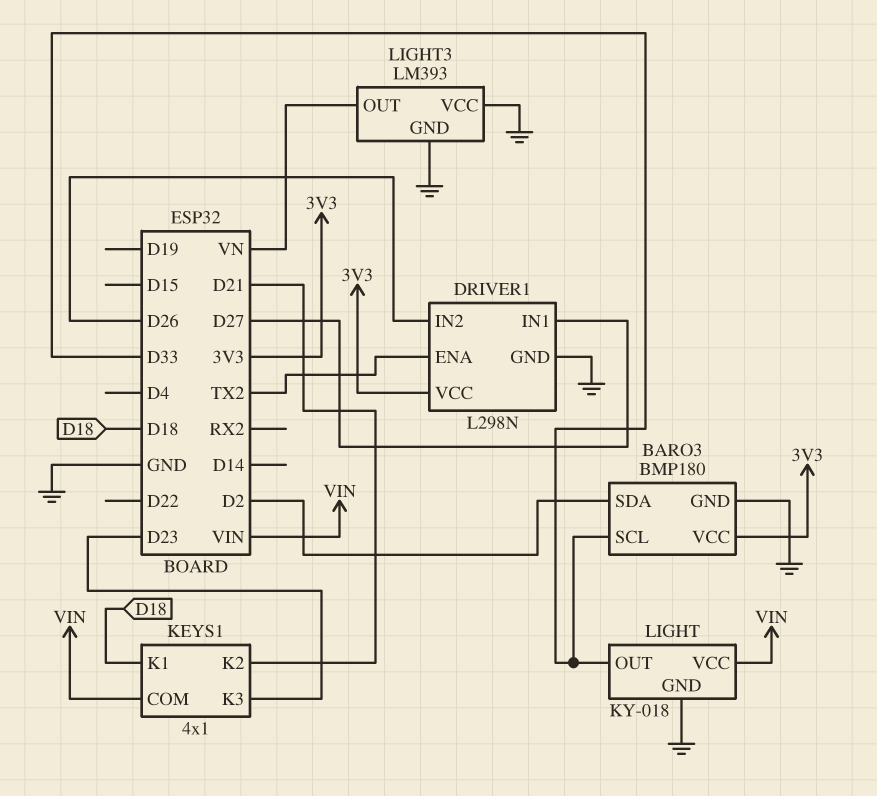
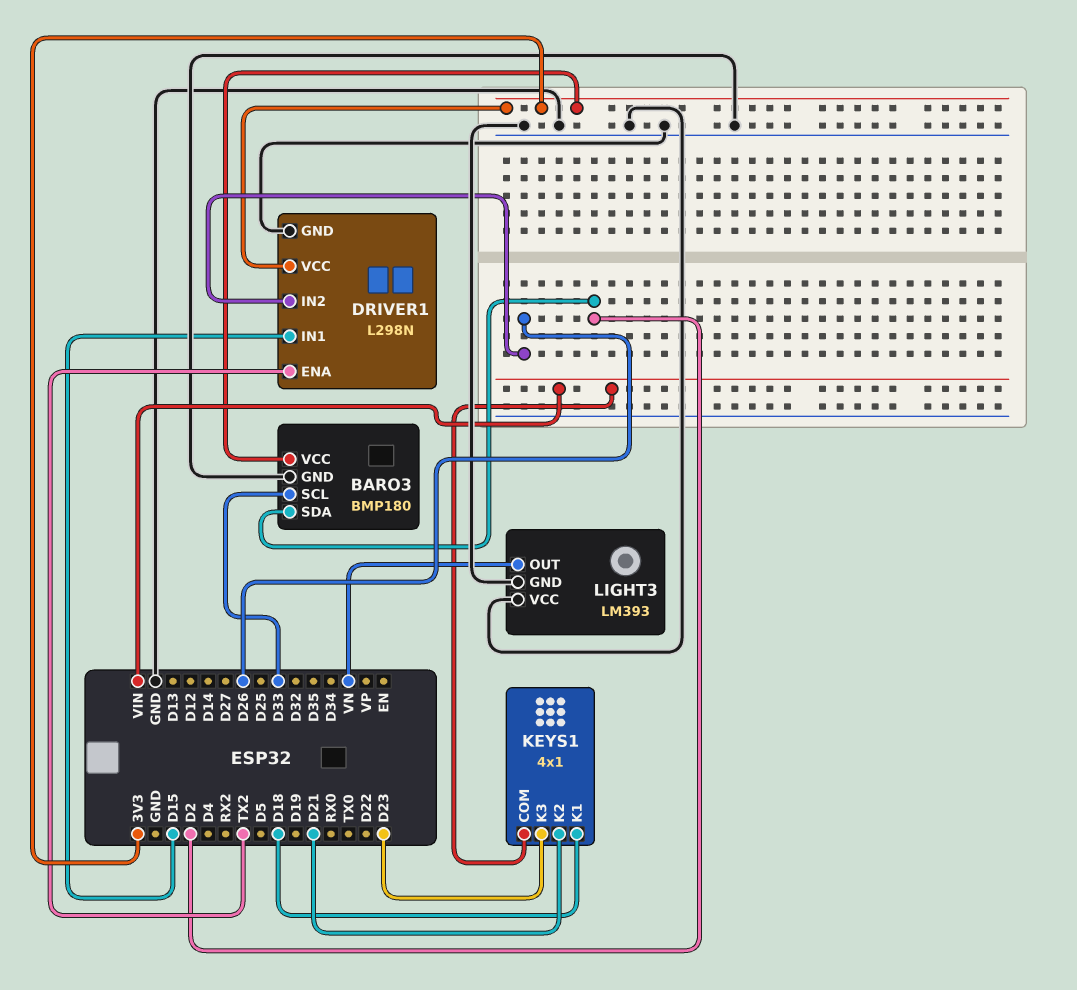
DRIVER1 pin IN1: D27 -> D15
LIGHT: KY-018 -> none
LIGHT pin GND: GND -> none
LIGHT pin OUT: D33 -> none
LIGHT pin VCC: VIN -> none

